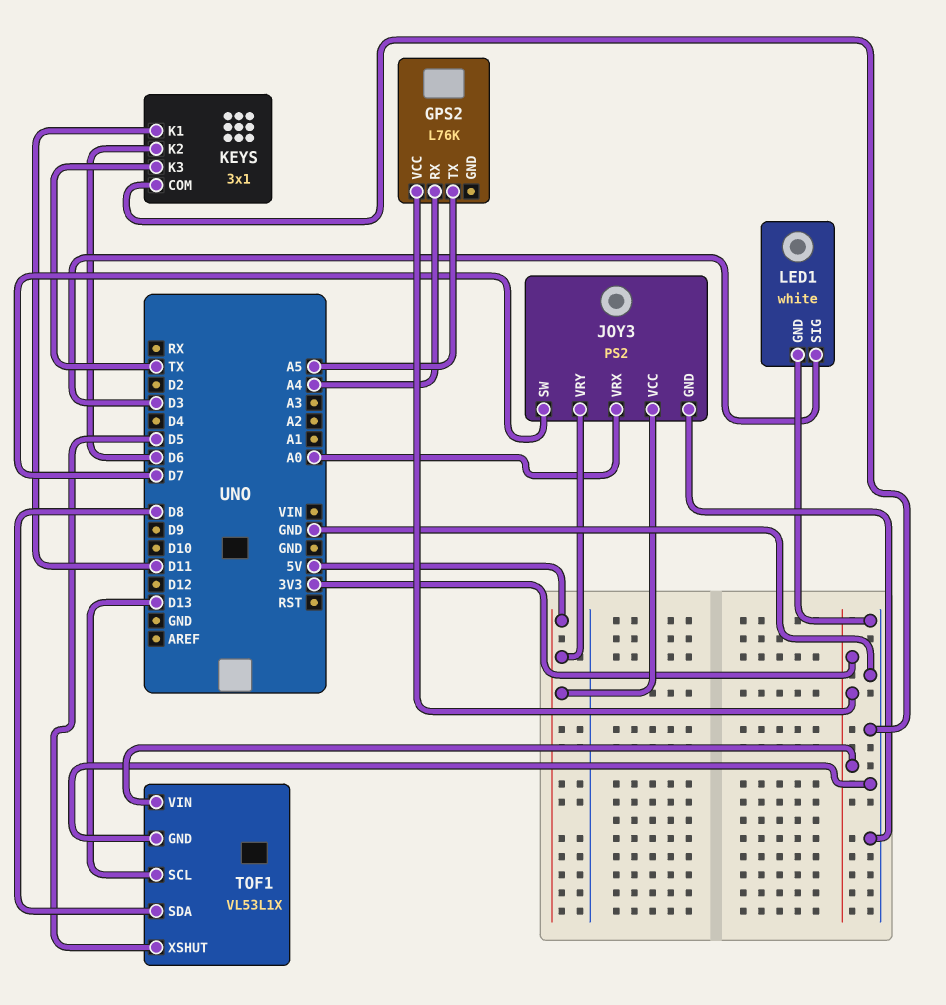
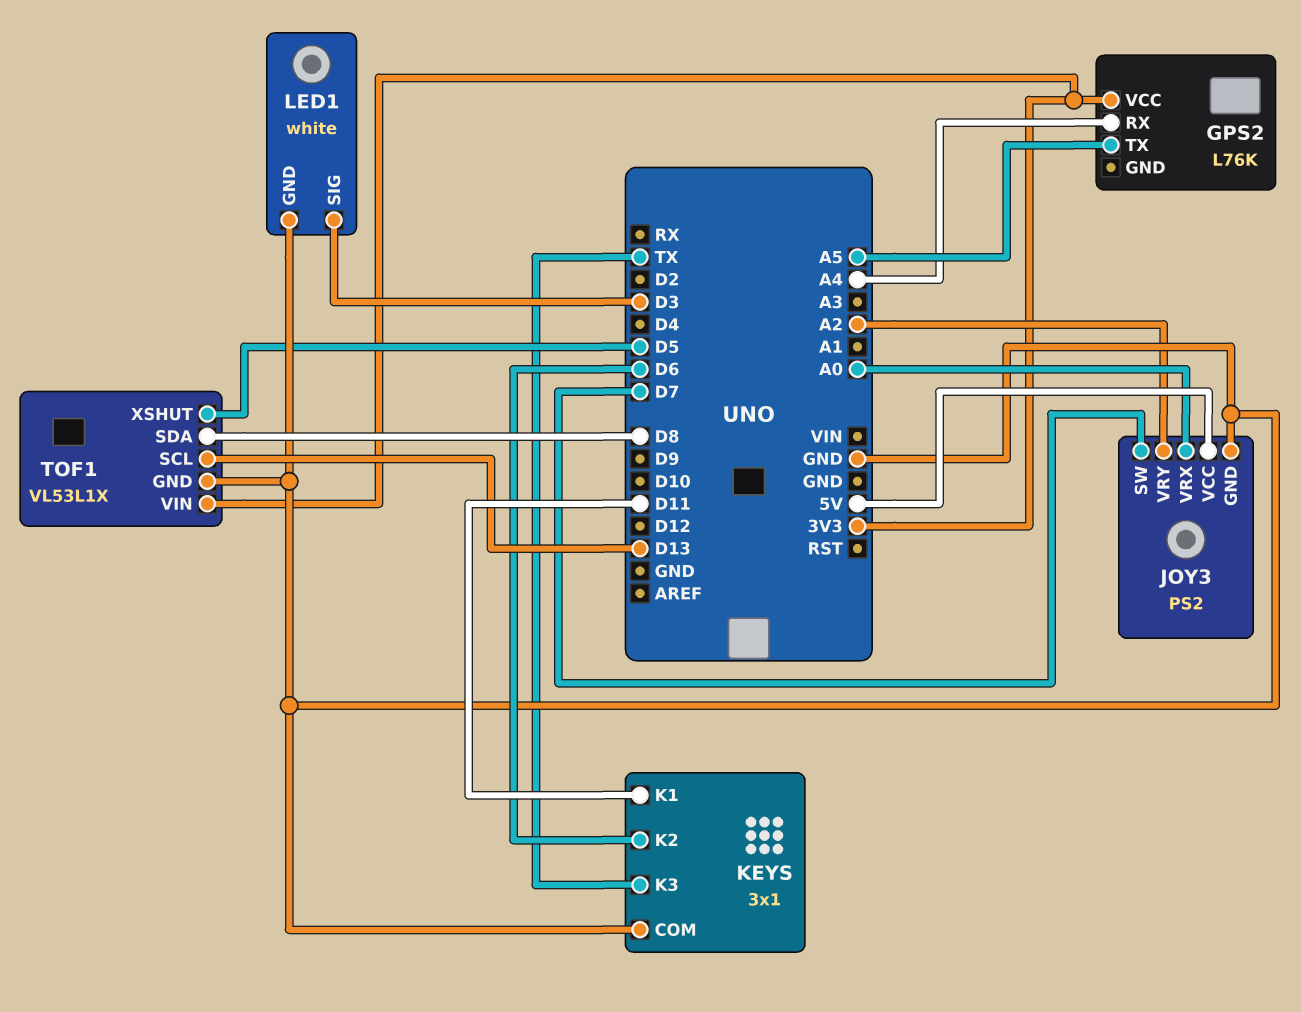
JOY3 pin VRY: 5V -> A2

